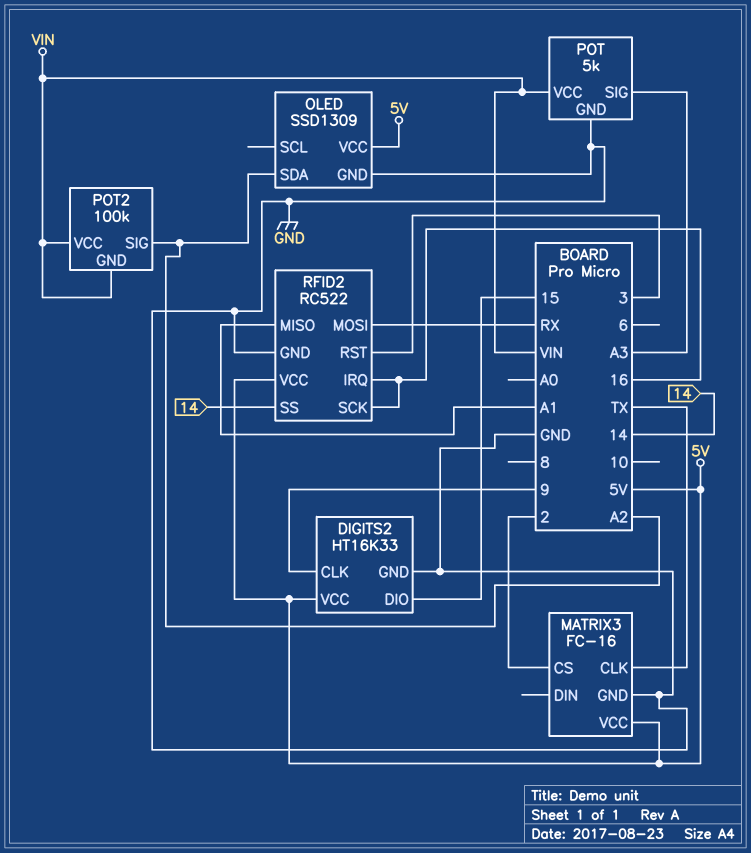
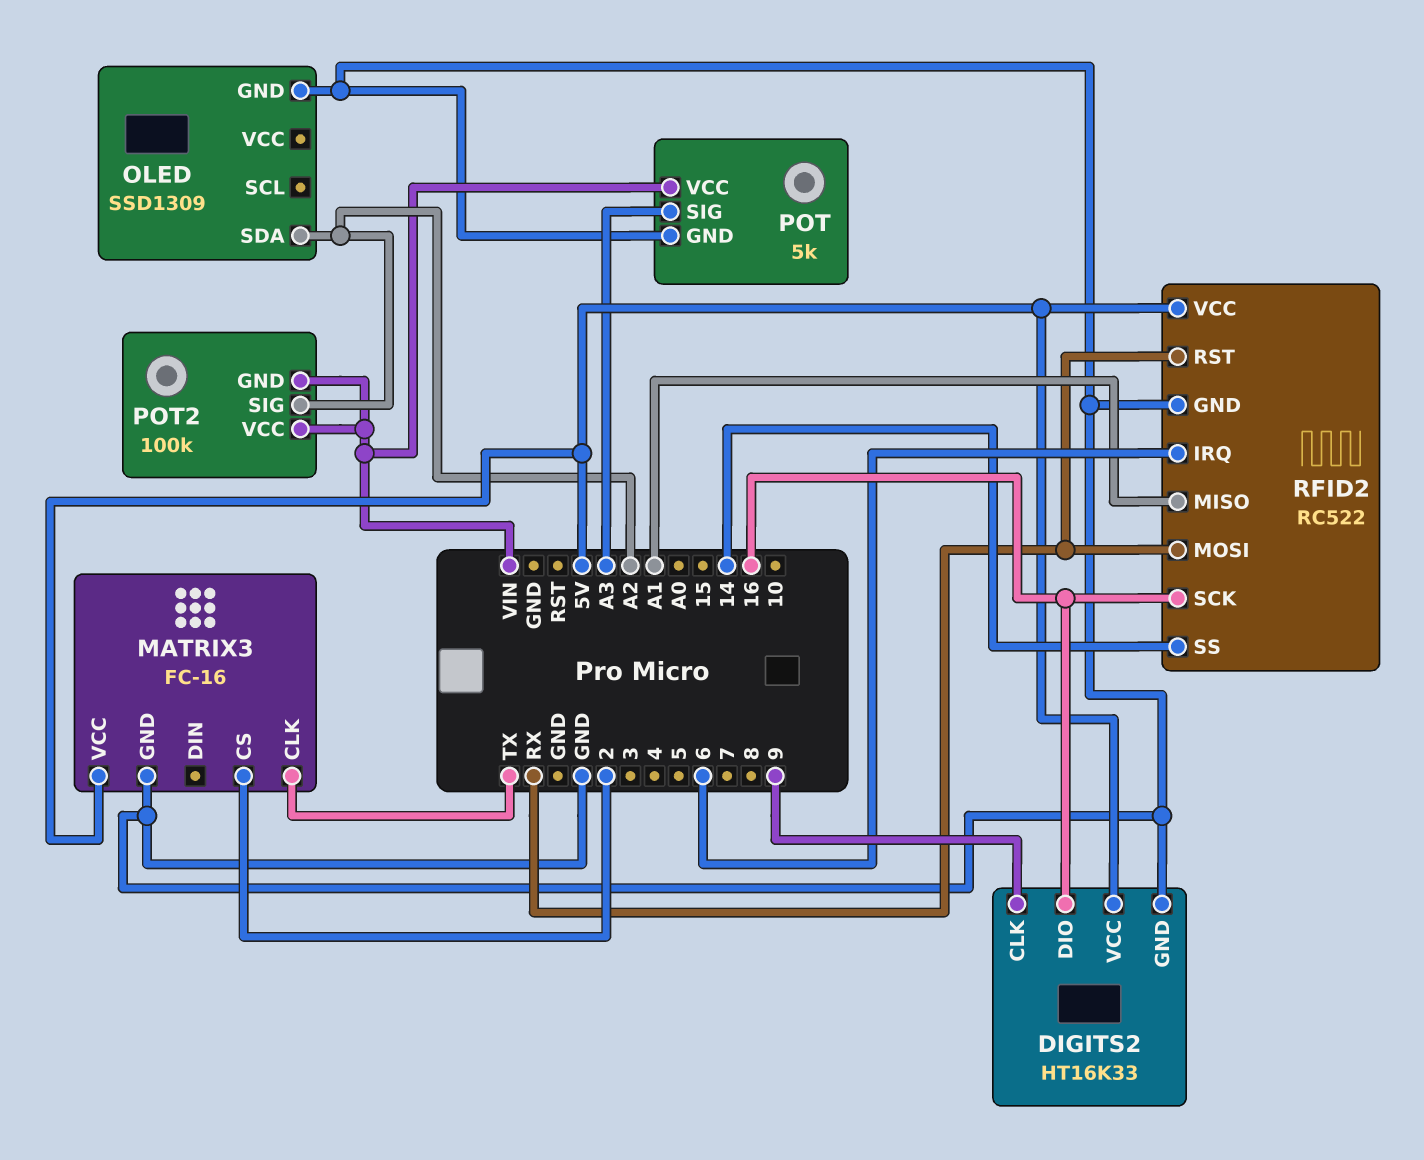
DIGITS2 pin DIO: 15 -> 16
OLED pin VCC: 5V -> none
RFID2 pin IRQ: 16 -> 6
RFID2 pin RST: 3 -> RX

